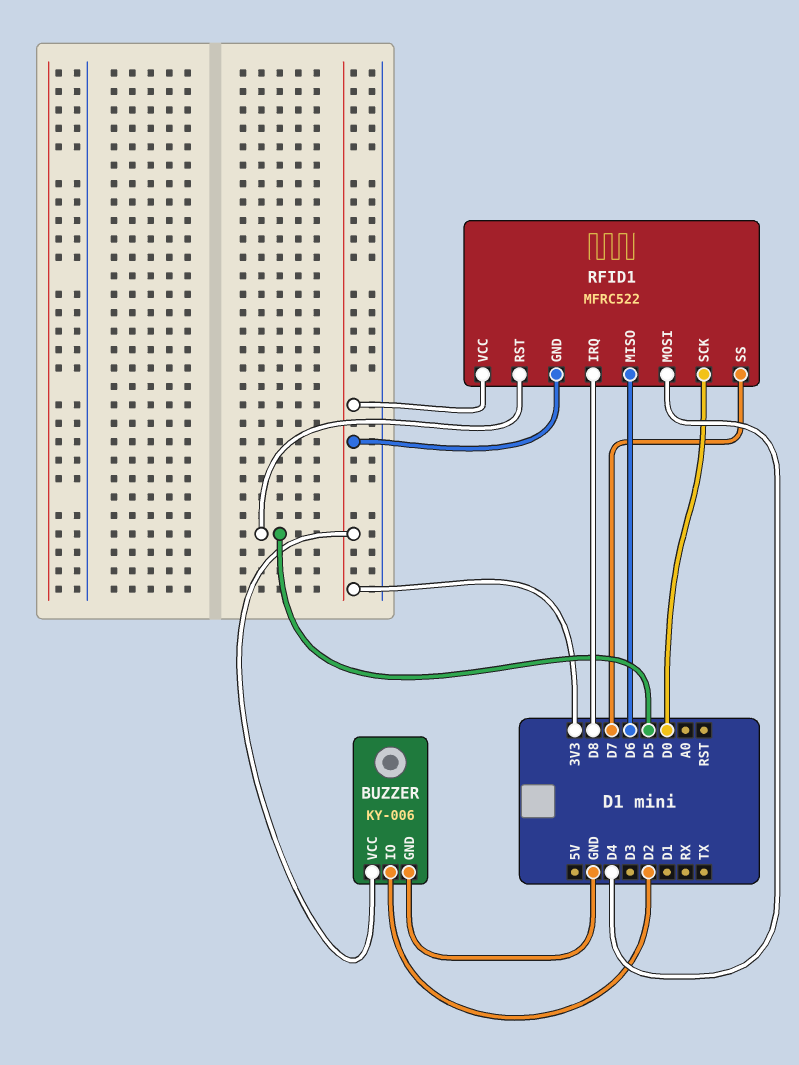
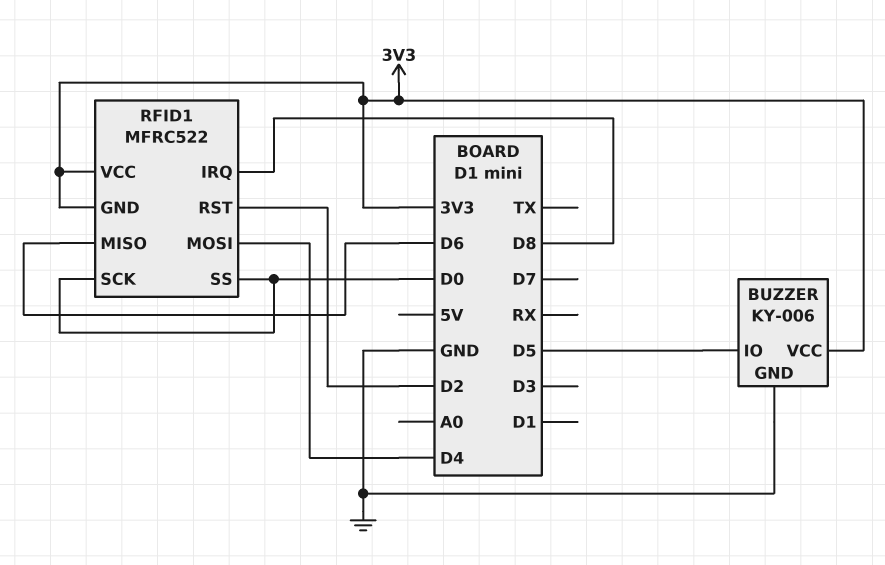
BUZZER pin IO: D2 -> D5
RFID1 pin RST: D5 -> D2
RFID1 pin SS: D7 -> D0

